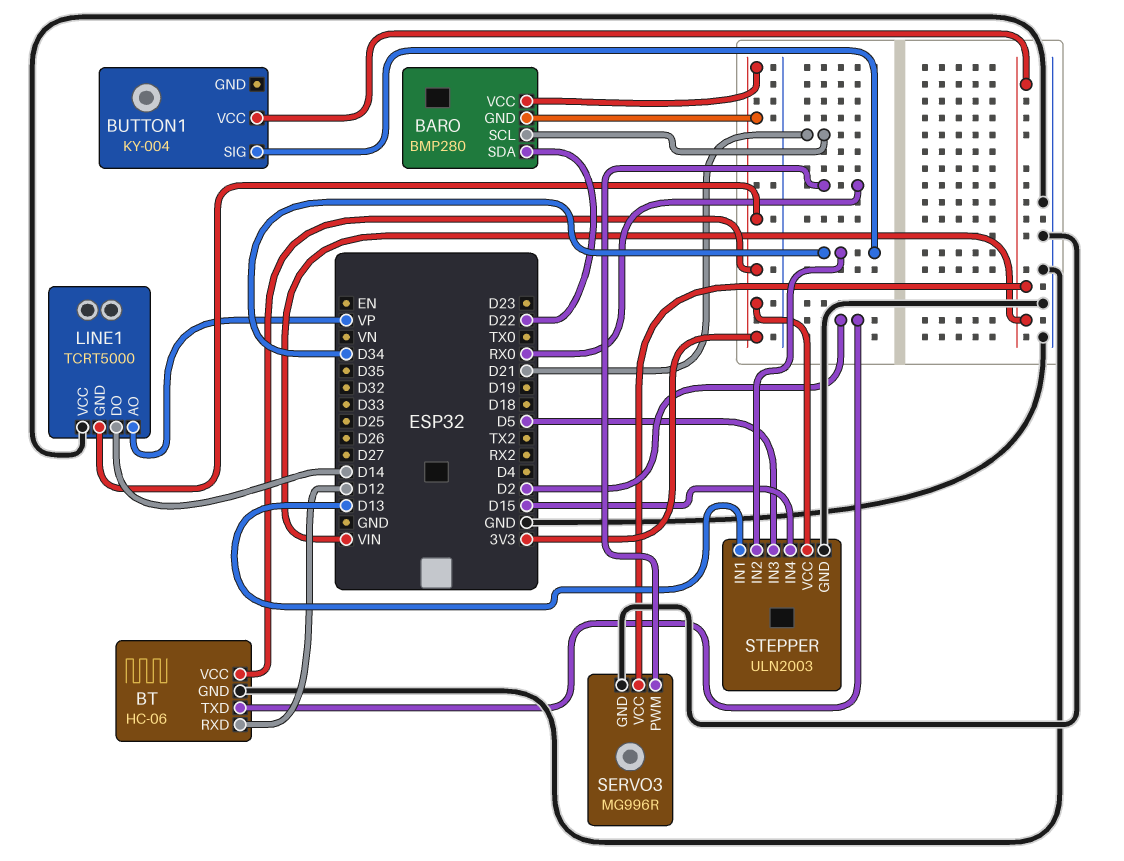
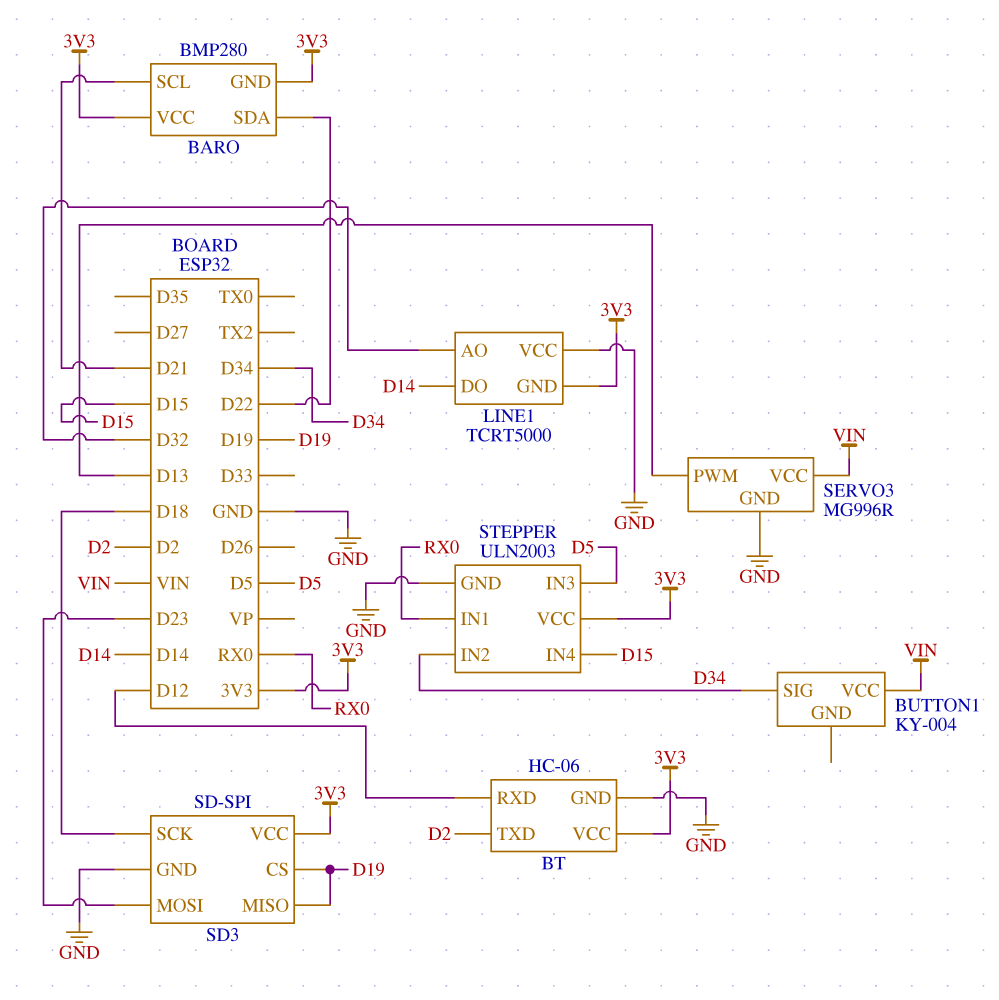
LINE1 pin AO: VP -> D32
SD3: none -> SD-SPI
SD3 pin CS: none -> D19
SD3 pin GND: none -> GND
SD3 pin MISO: none -> D19
SD3 pin MOSI: none -> D23
SD3 pin SCK: none -> D18
SD3 pin VCC: none -> 3V3
SERVO3 pin PWM: RX0 -> D13
STEPPER pin IN1: D13 -> RX0

